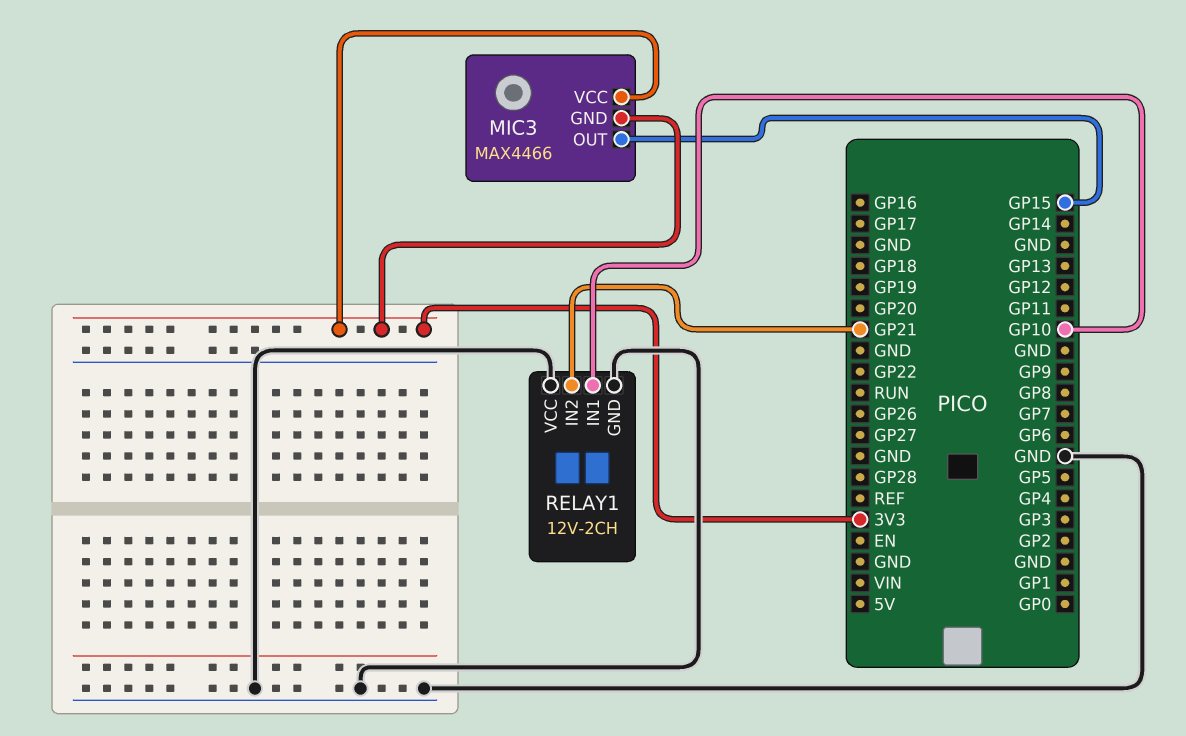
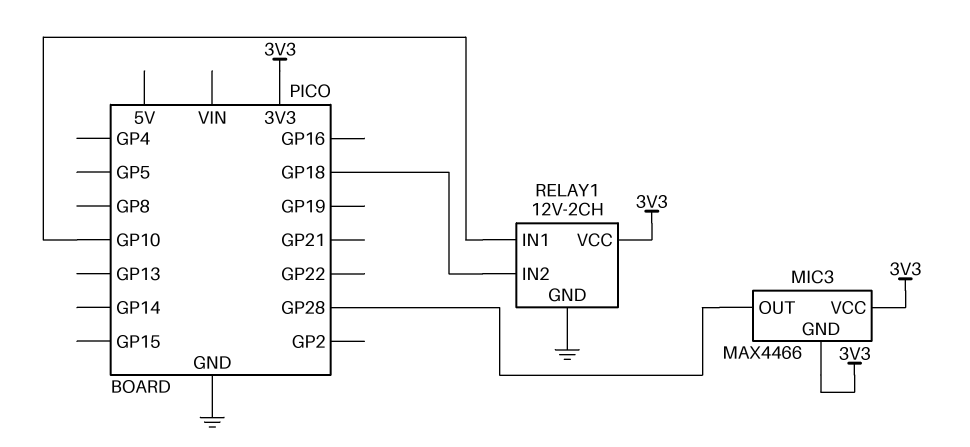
MIC3 pin OUT: GP15 -> GP28
RELAY1 pin IN2: GP21 -> GP18
RELAY1 pin VCC: GND -> 3V3

